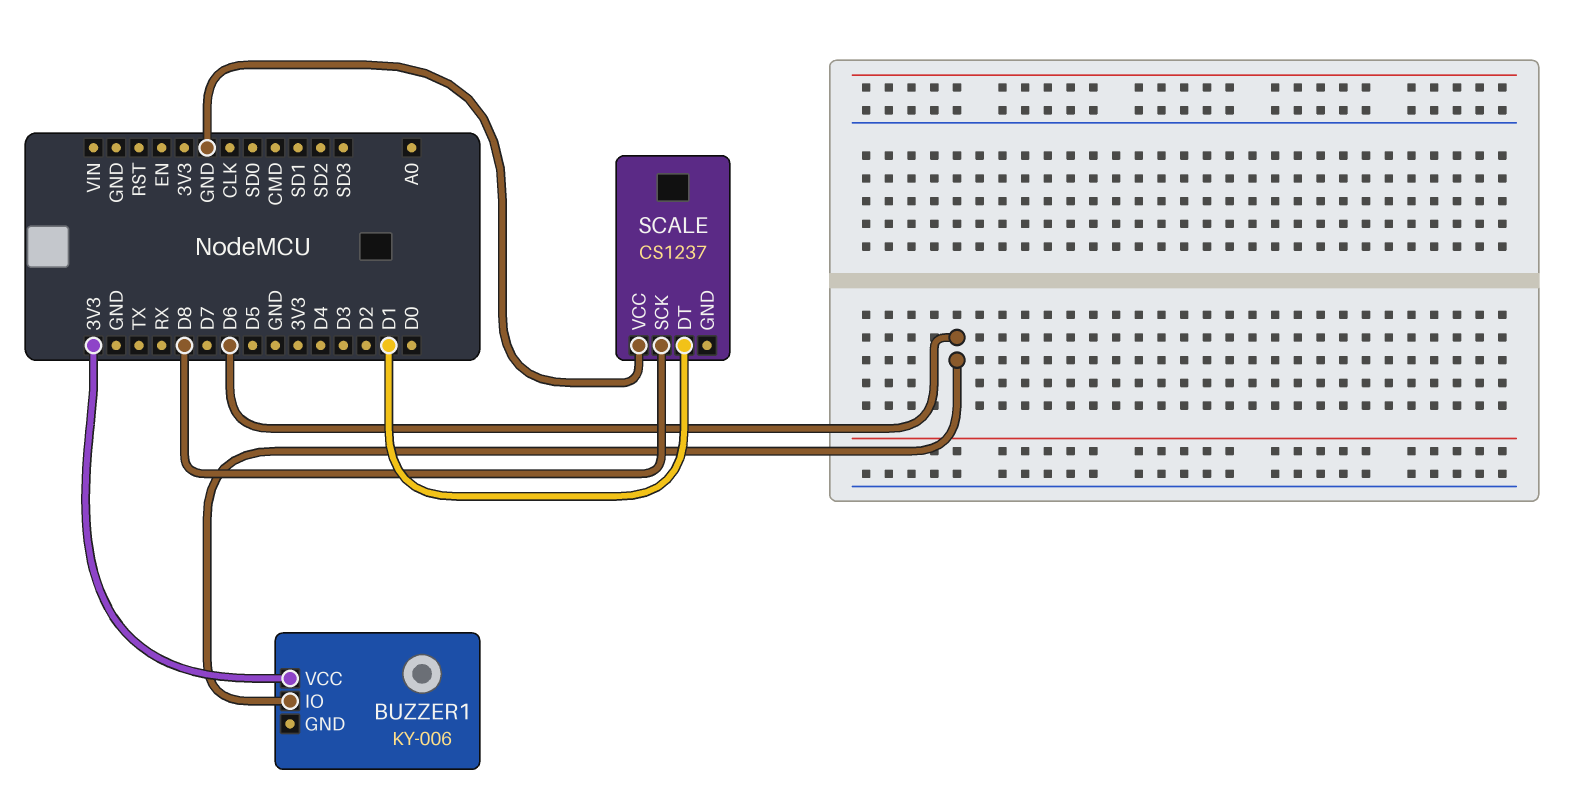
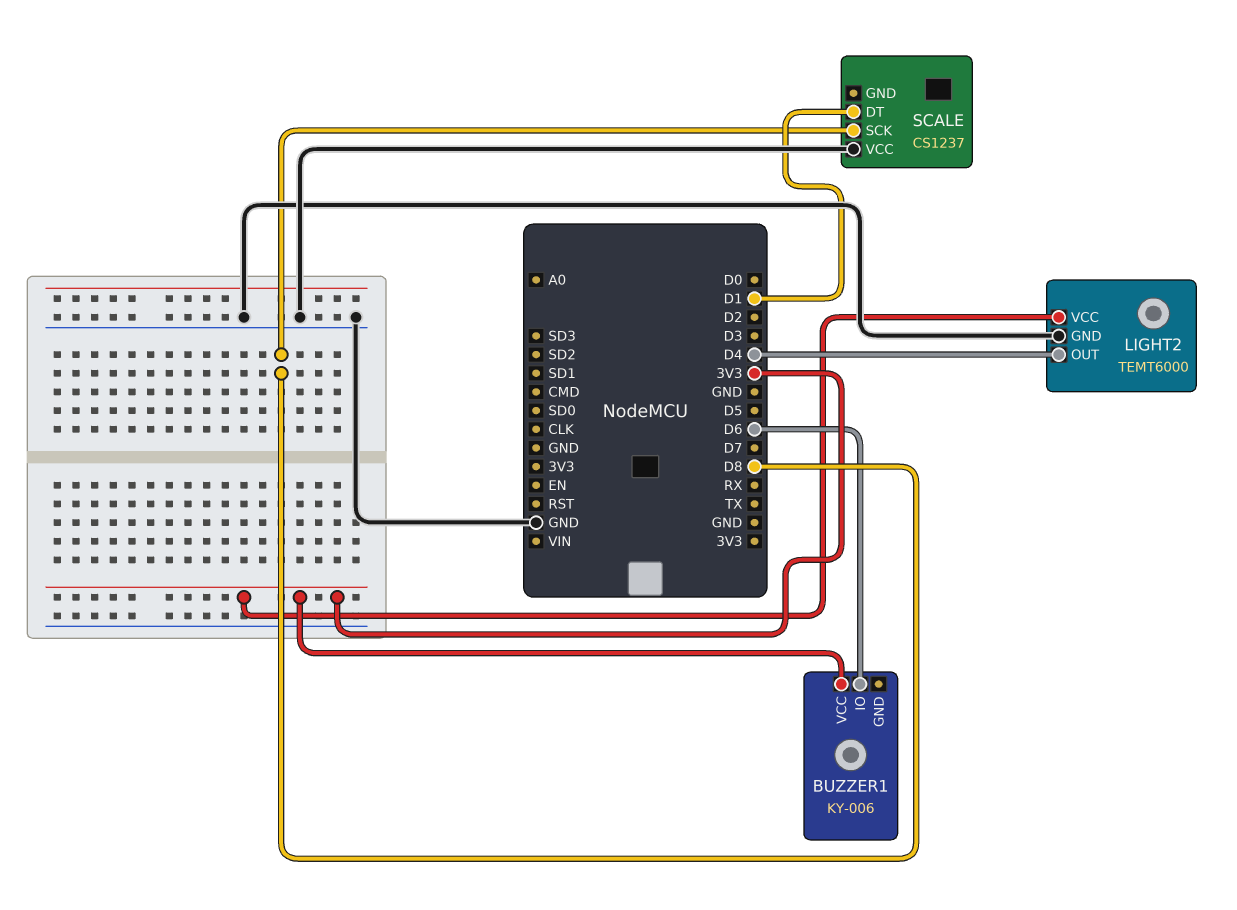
LIGHT2: none -> TEMT6000
LIGHT2 pin GND: none -> GND
LIGHT2 pin OUT: none -> D4
LIGHT2 pin VCC: none -> 3V3

